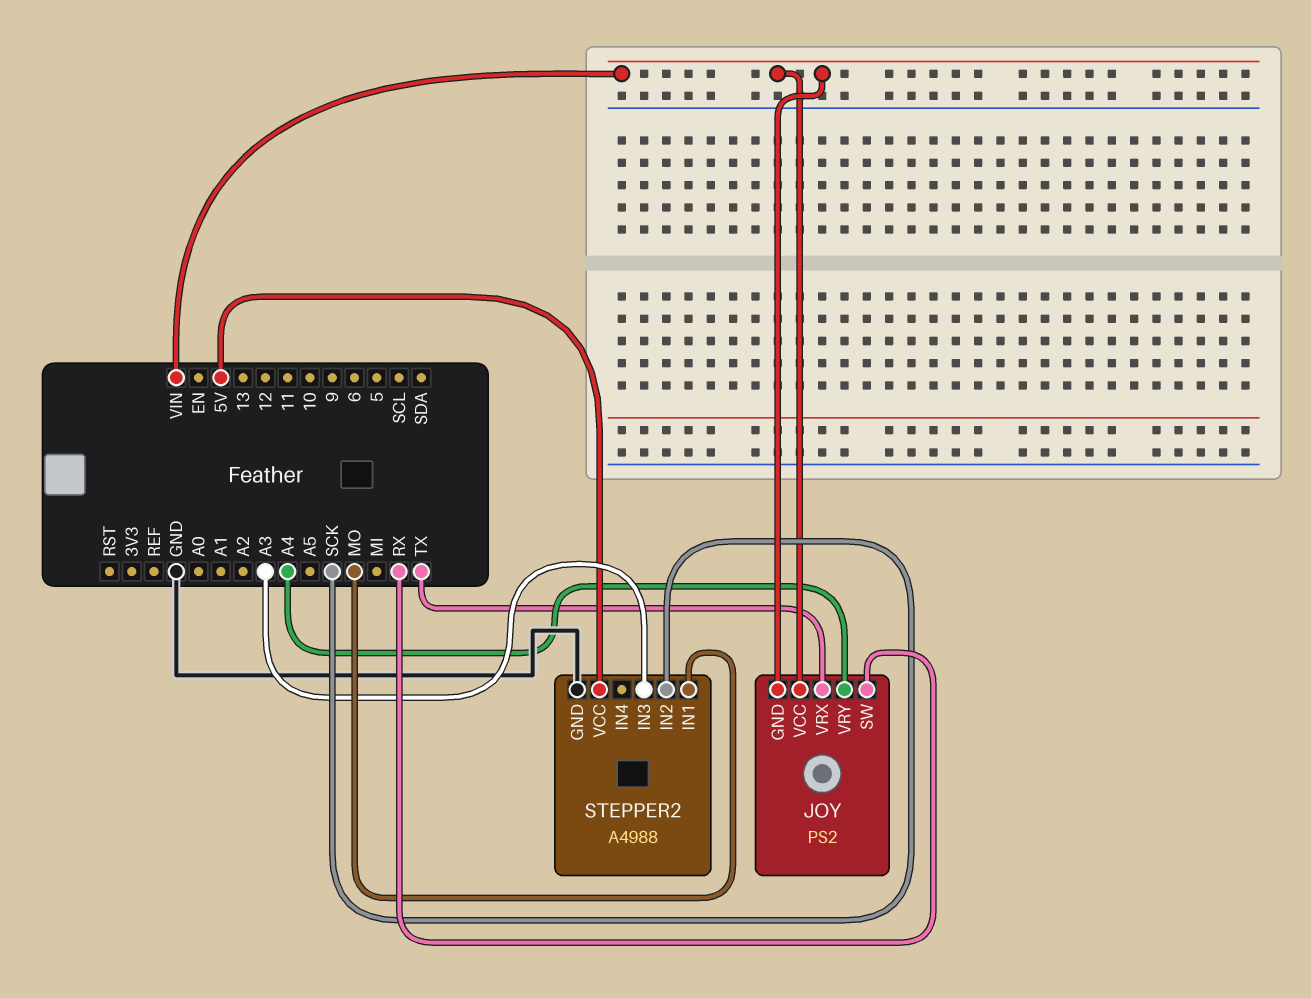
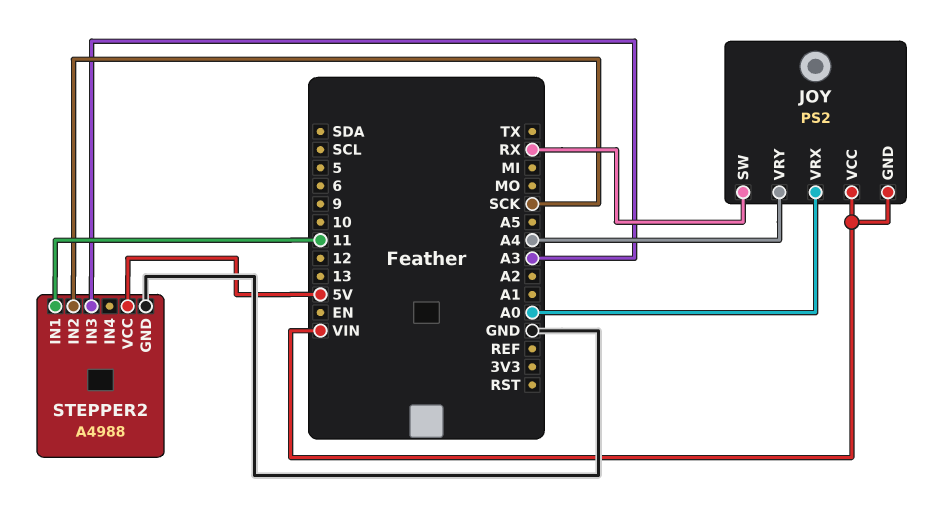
JOY pin VRX: TX -> A0
STEPPER2 pin IN1: MO -> 11

